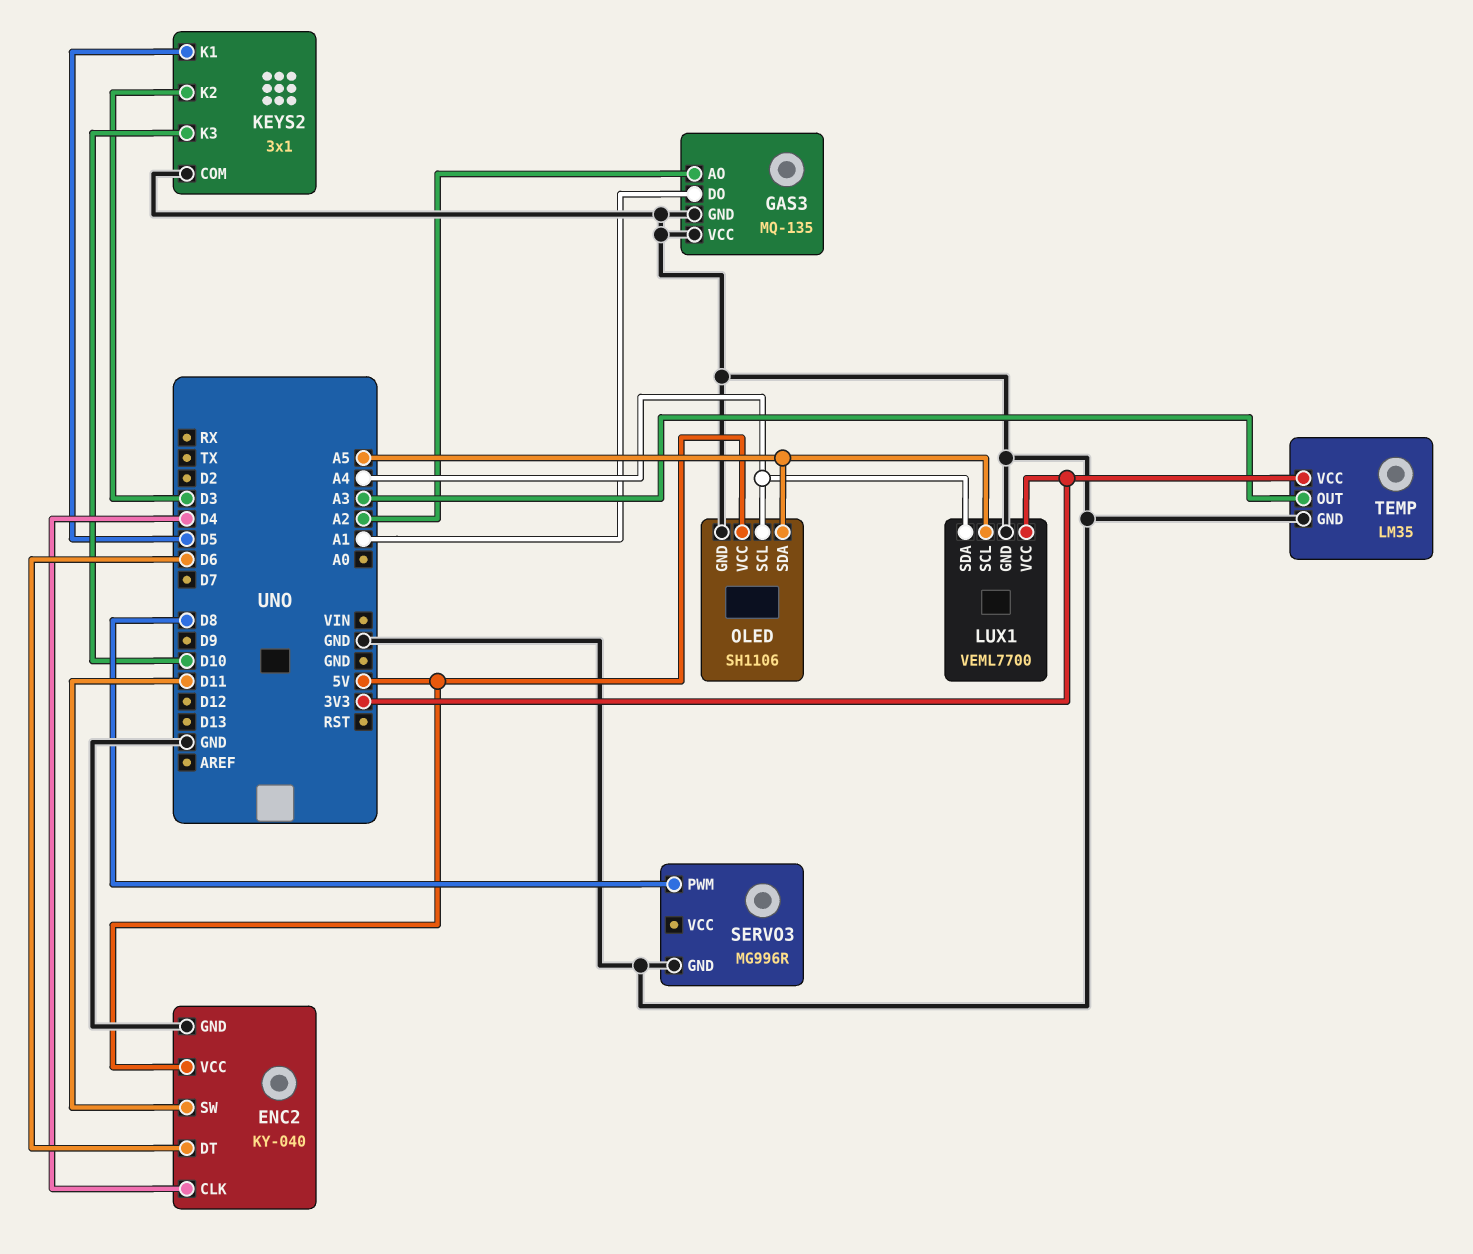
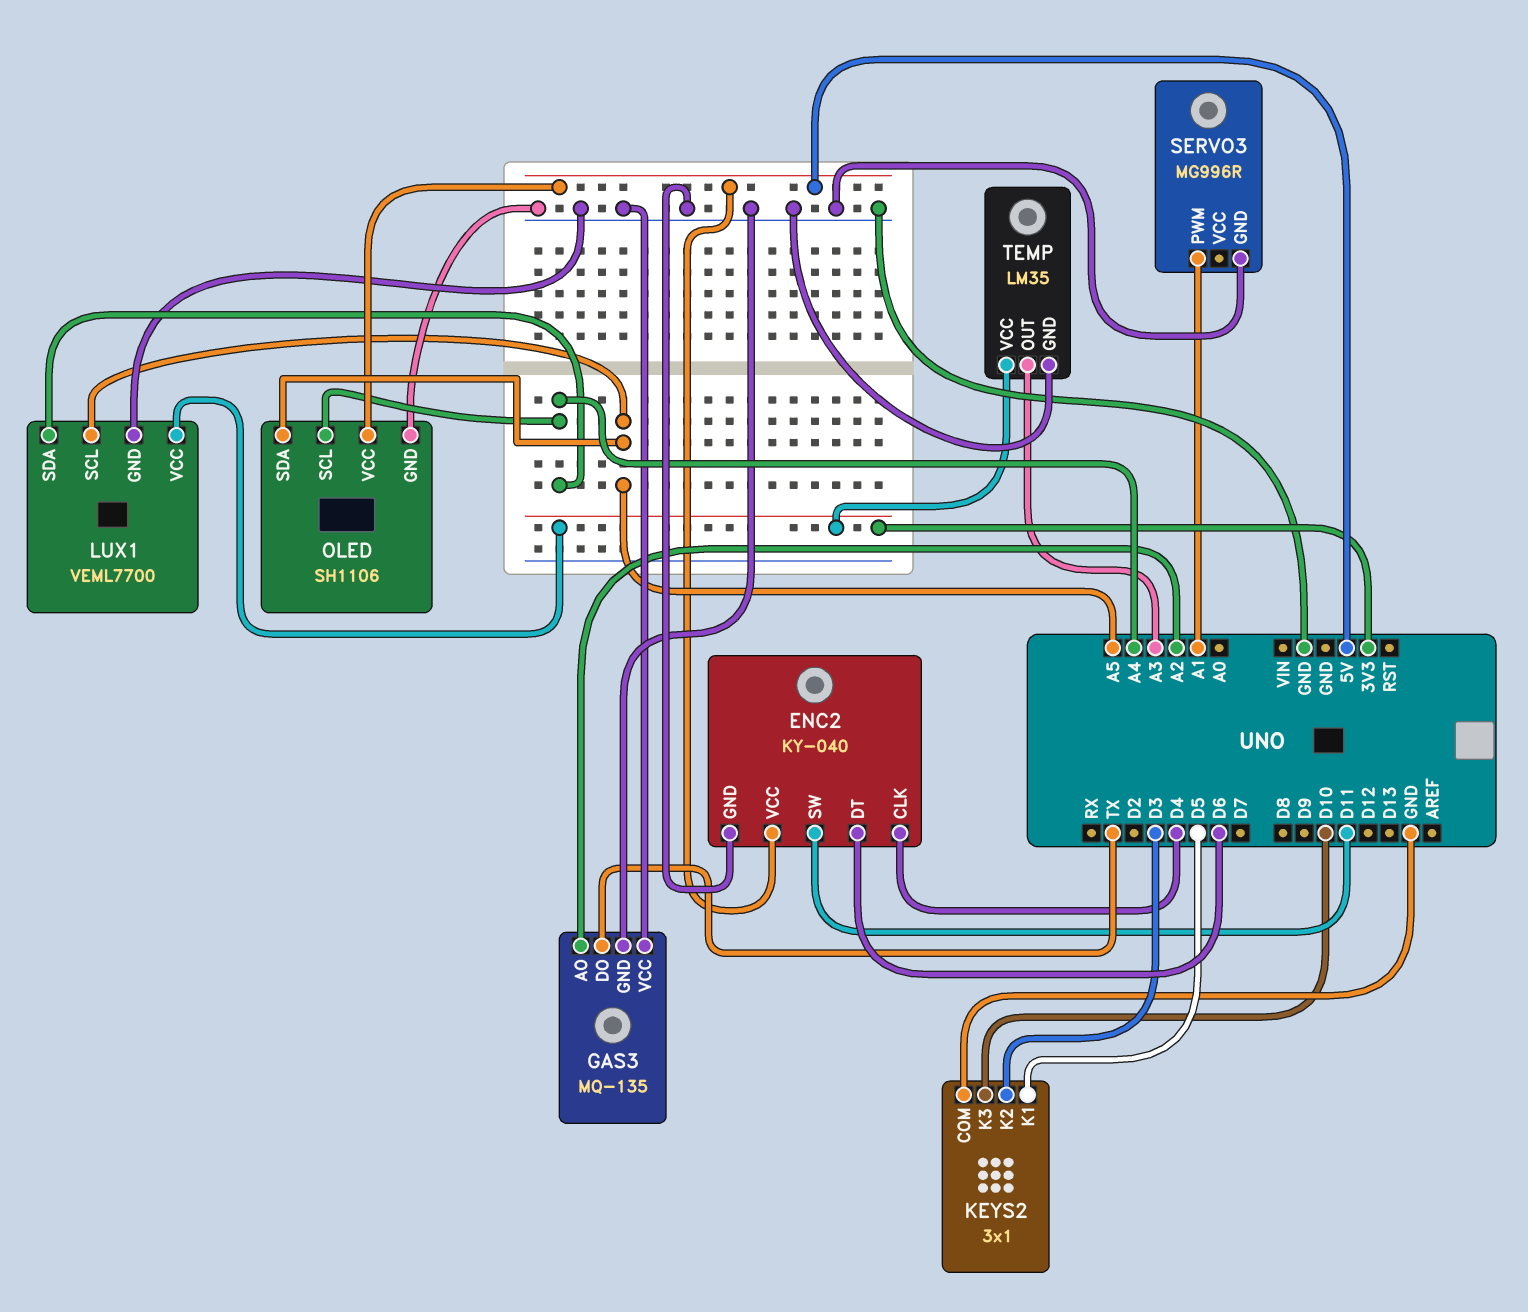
GAS3 pin DO: A1 -> TX
SERVO3 pin PWM: D8 -> A1

